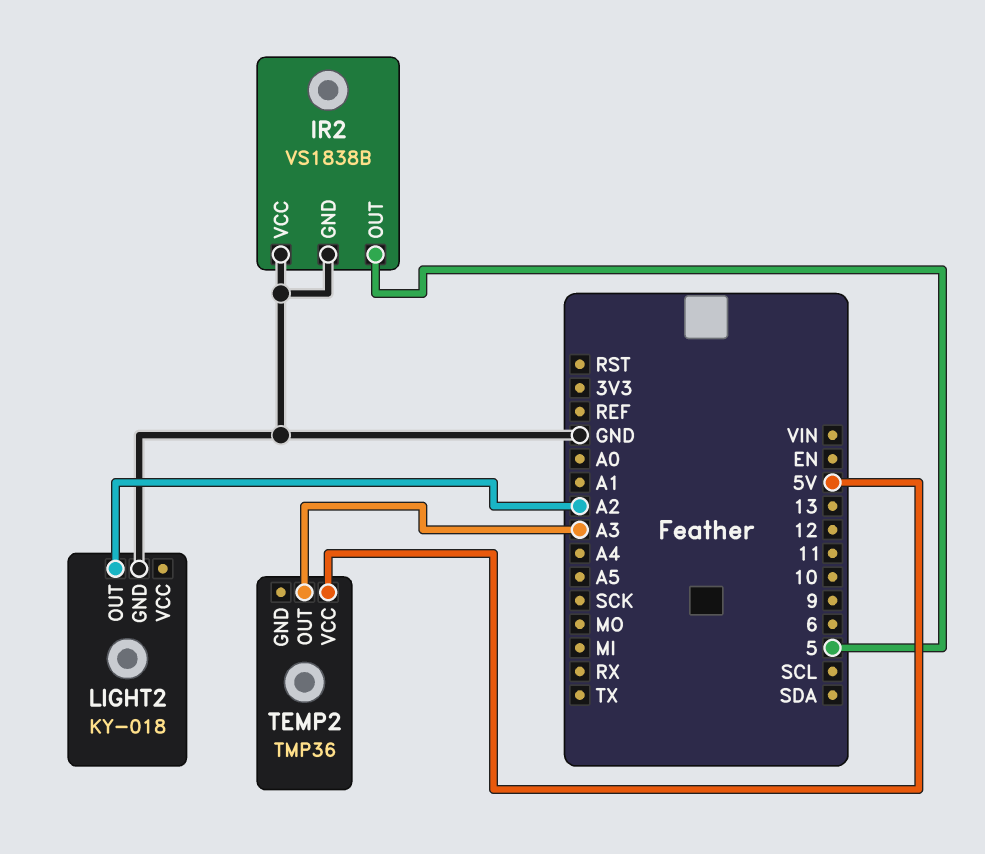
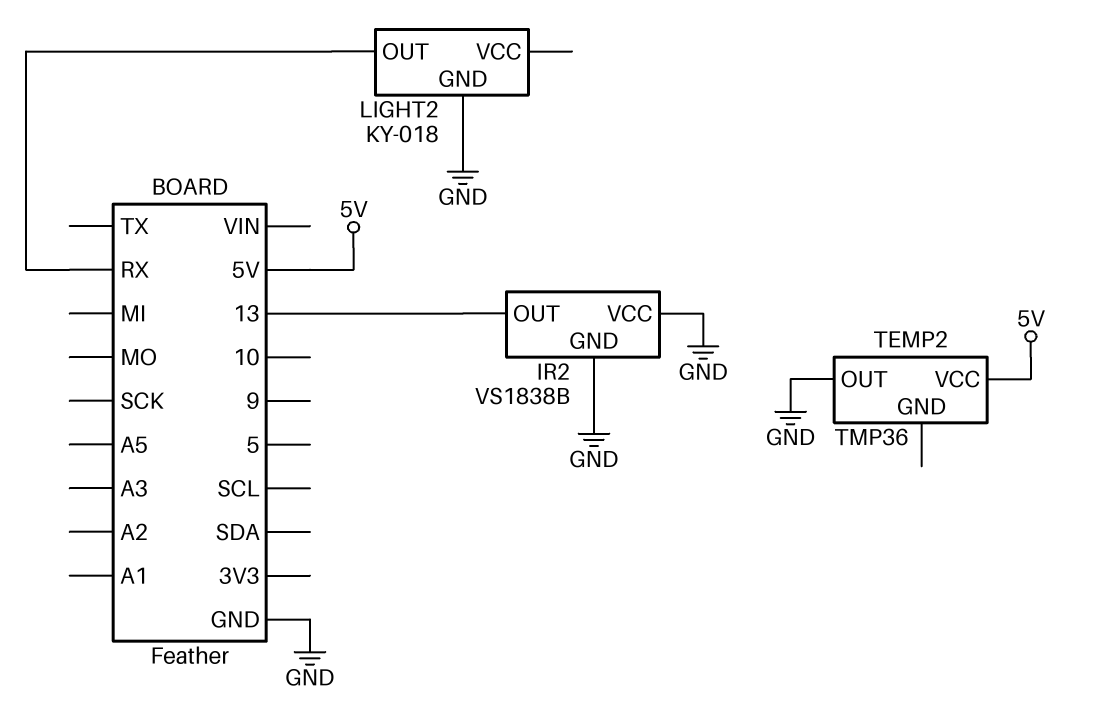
IR2 pin OUT: 5 -> 13
LIGHT2 pin OUT: A2 -> RX
TEMP2 pin OUT: A3 -> GND

